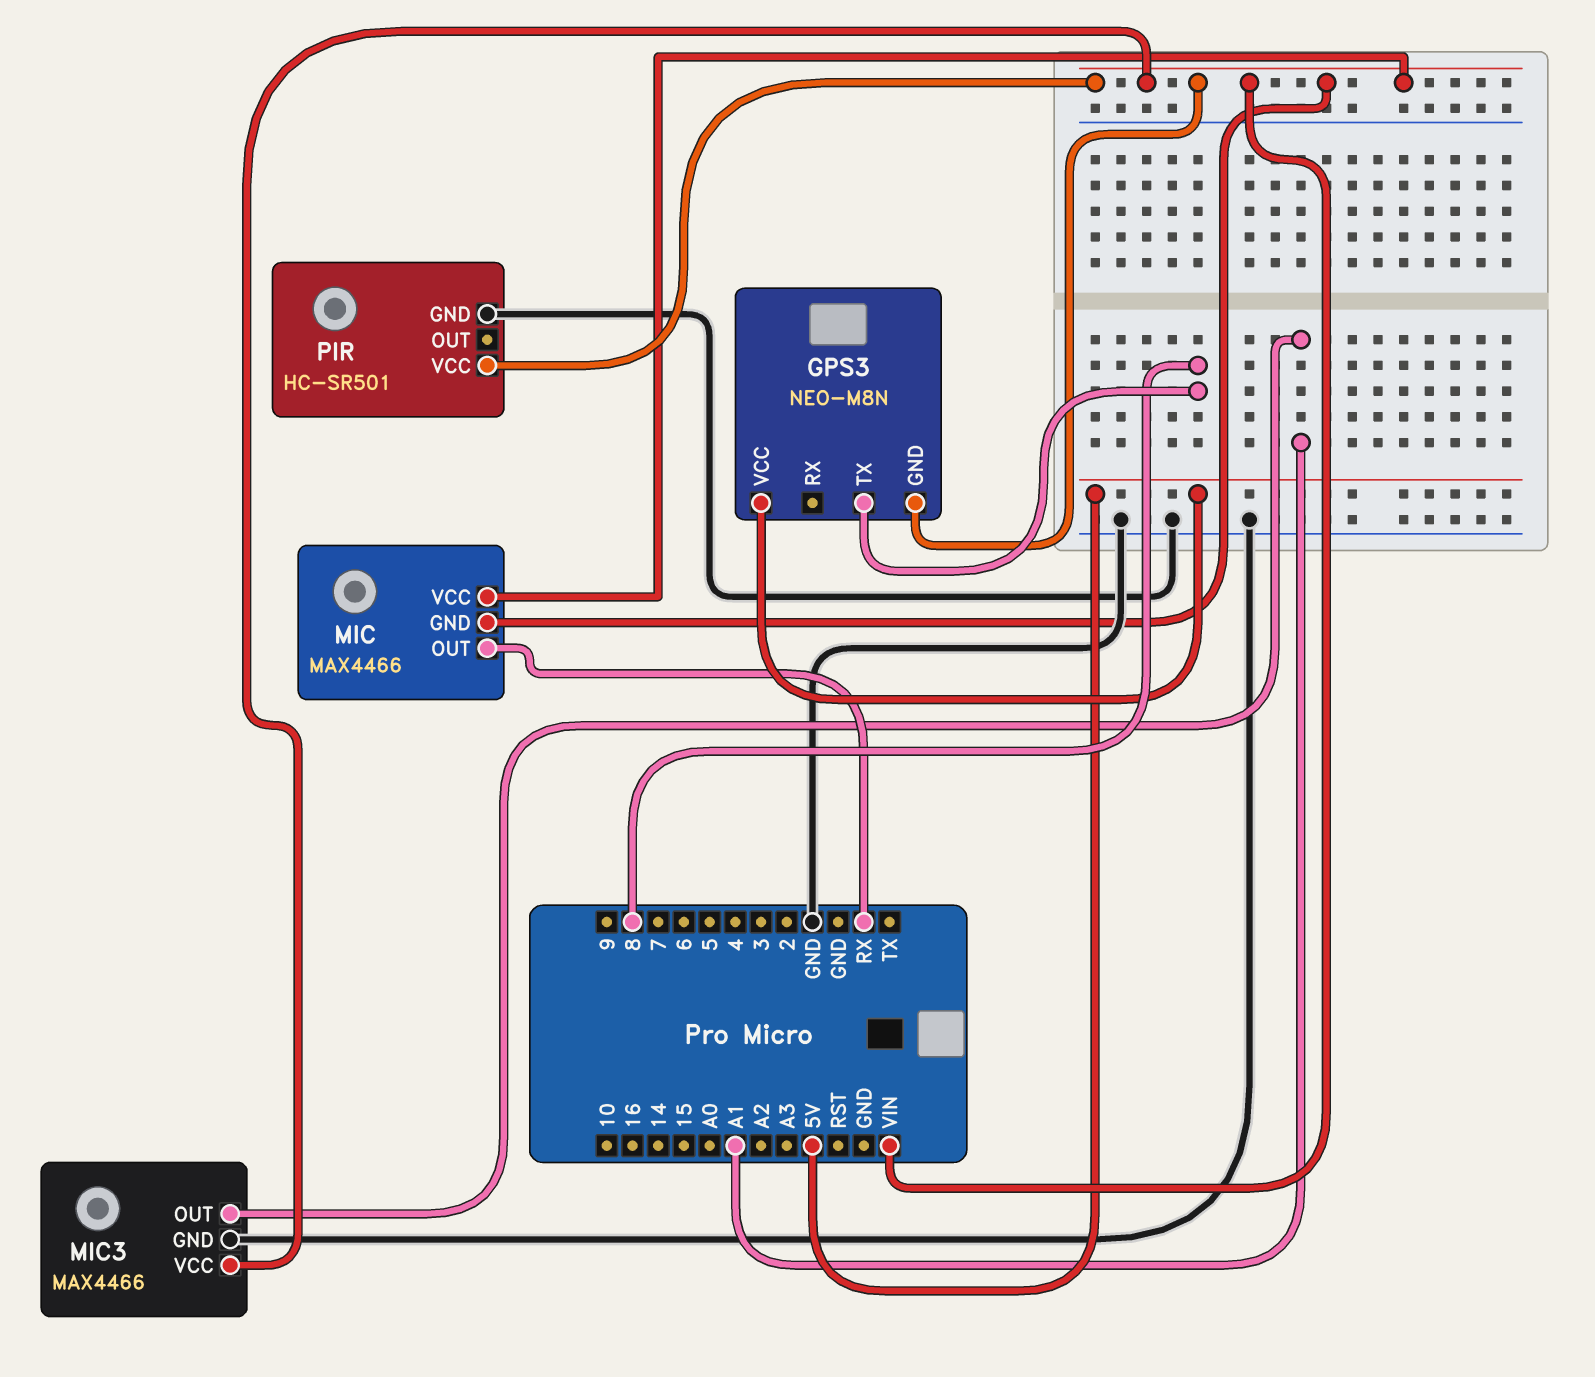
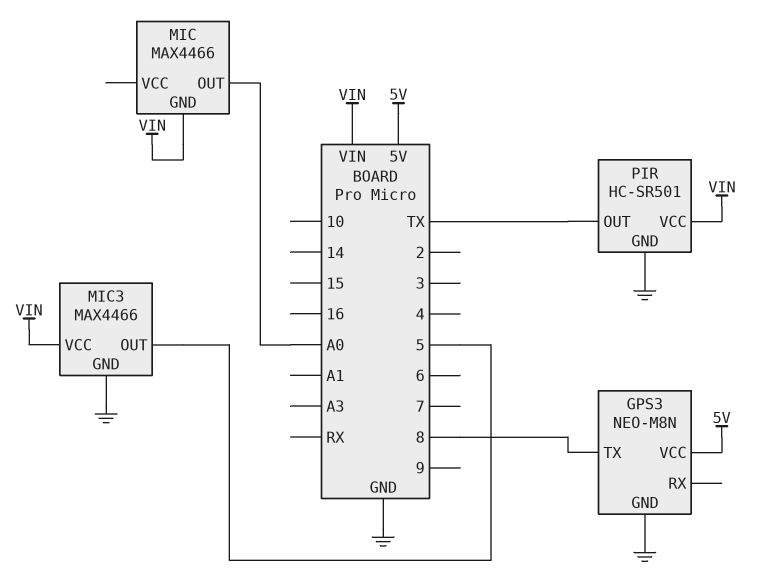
GPS3 pin GND: VIN -> GND
MIC pin OUT: RX -> A0
MIC pin VCC: VIN -> none
MIC3 pin OUT: A1 -> 5
PIR pin OUT: none -> TX

